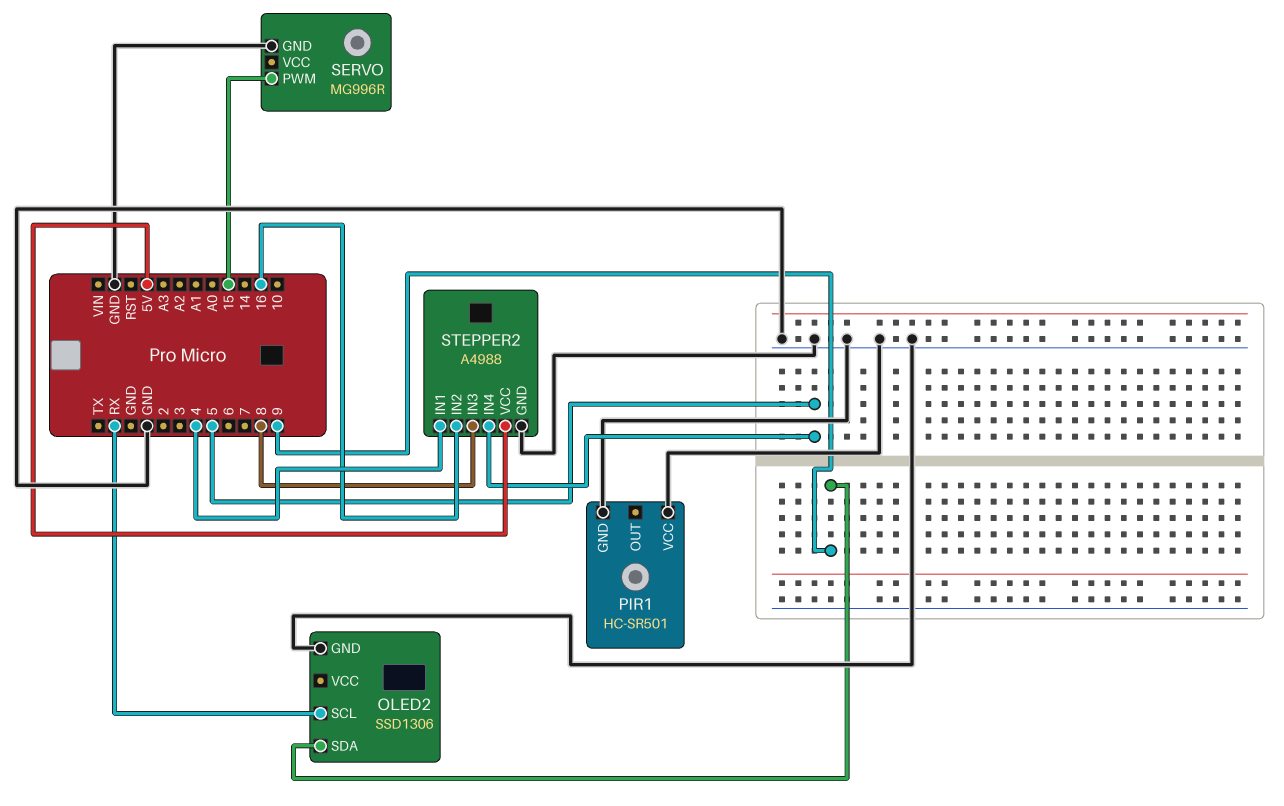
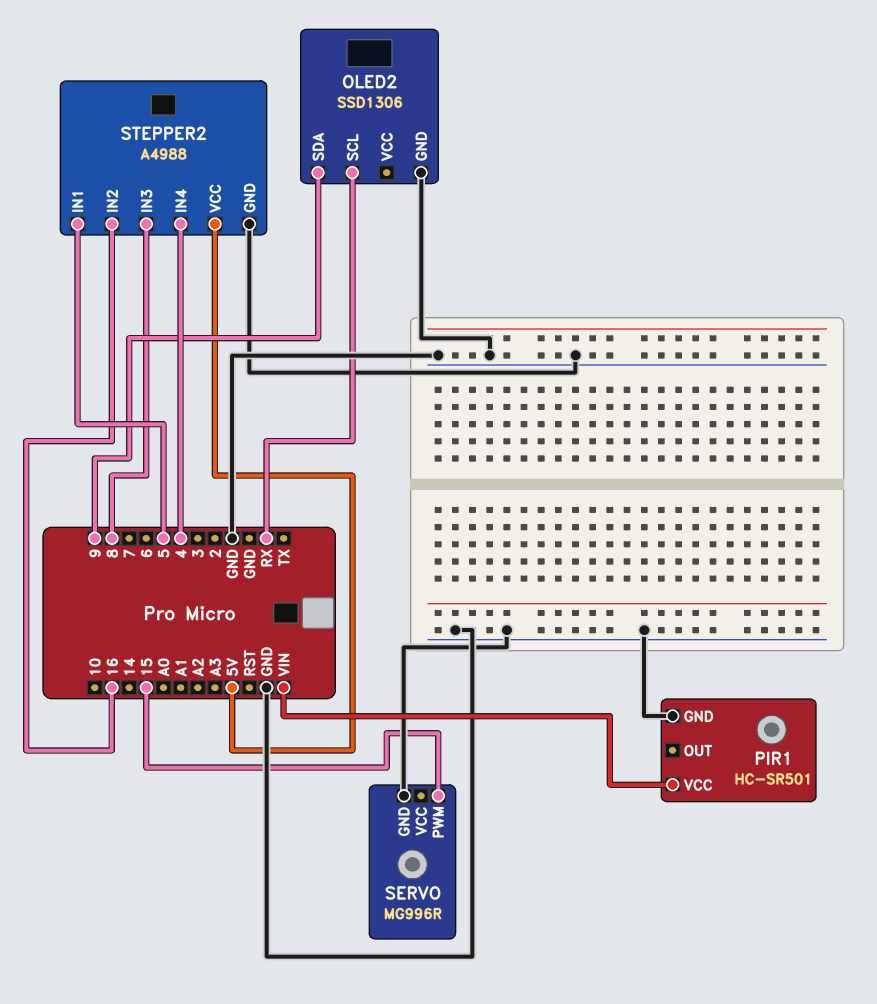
PIR1 pin VCC: GND -> VIN
STEPPER2 pin IN1: 4 -> 5
STEPPER2 pin IN4: 5 -> 4

